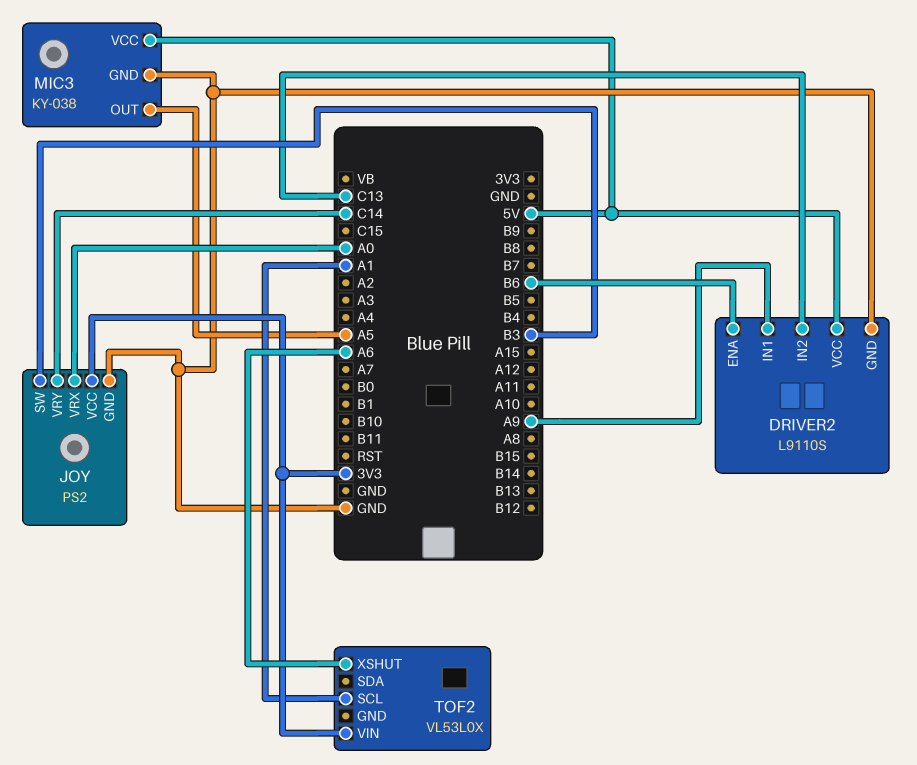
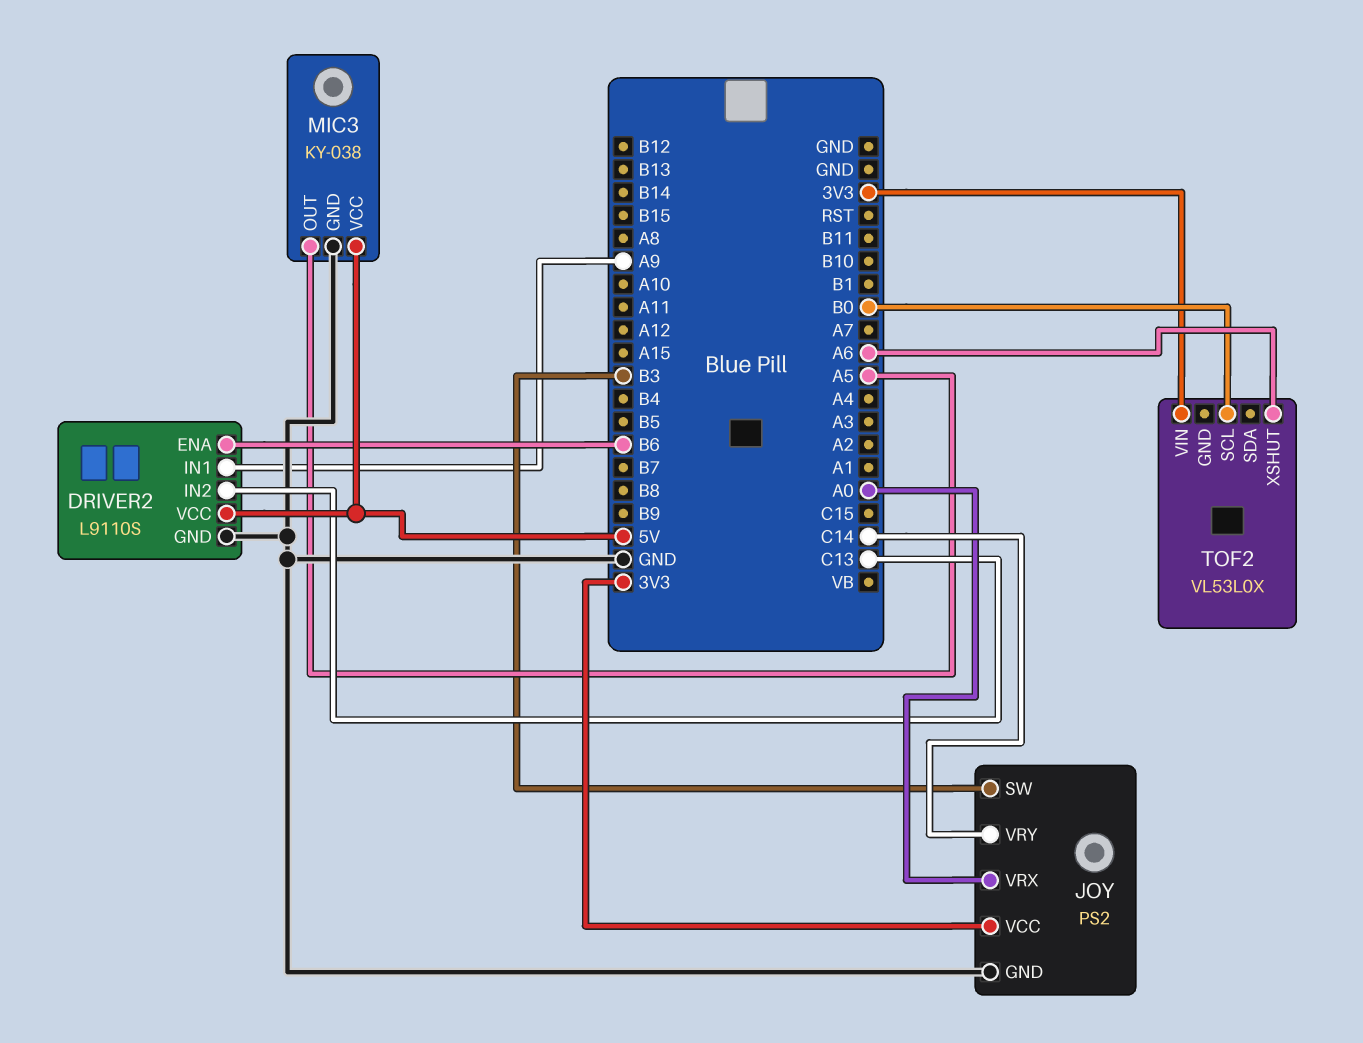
TOF2 pin SCL: A1 -> B0

